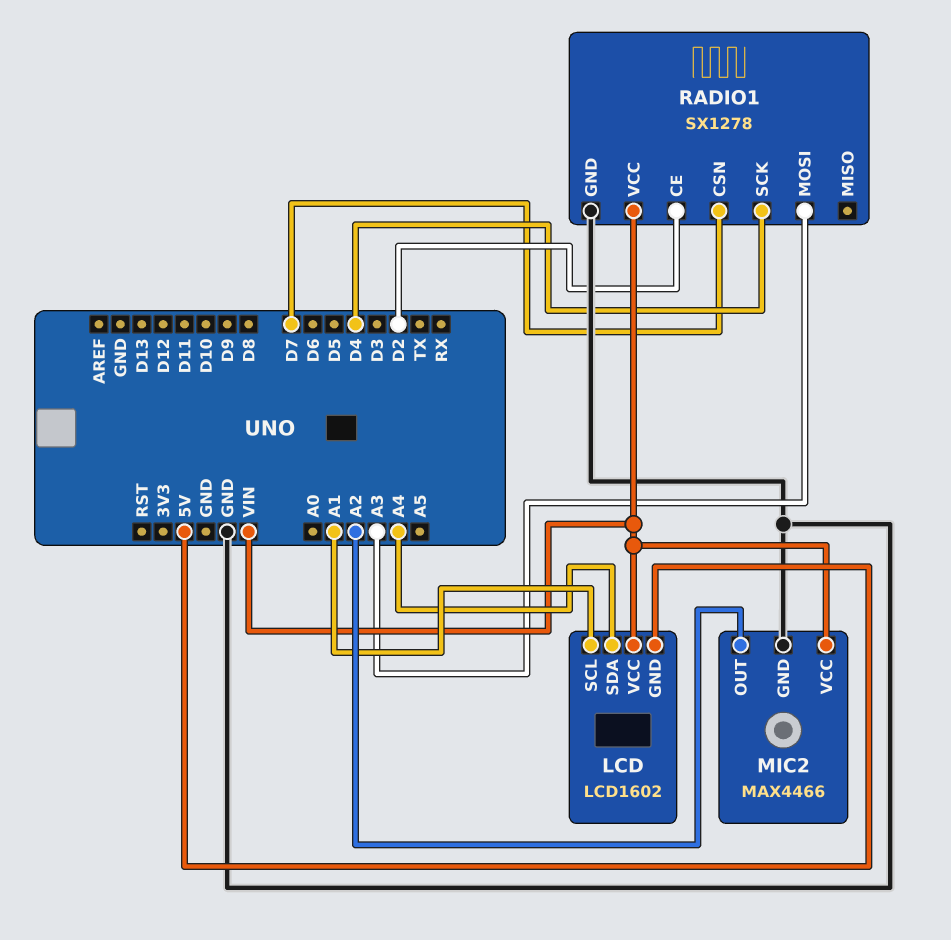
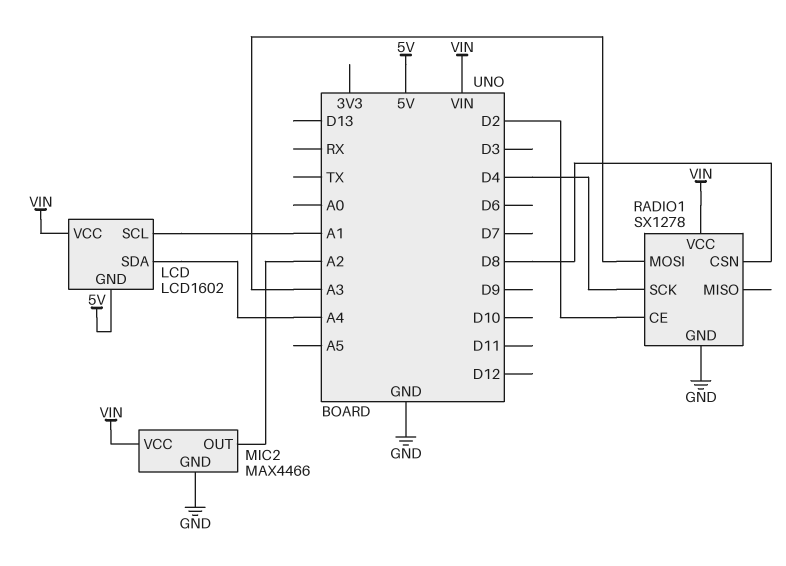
RADIO1 pin CSN: D7 -> D8

